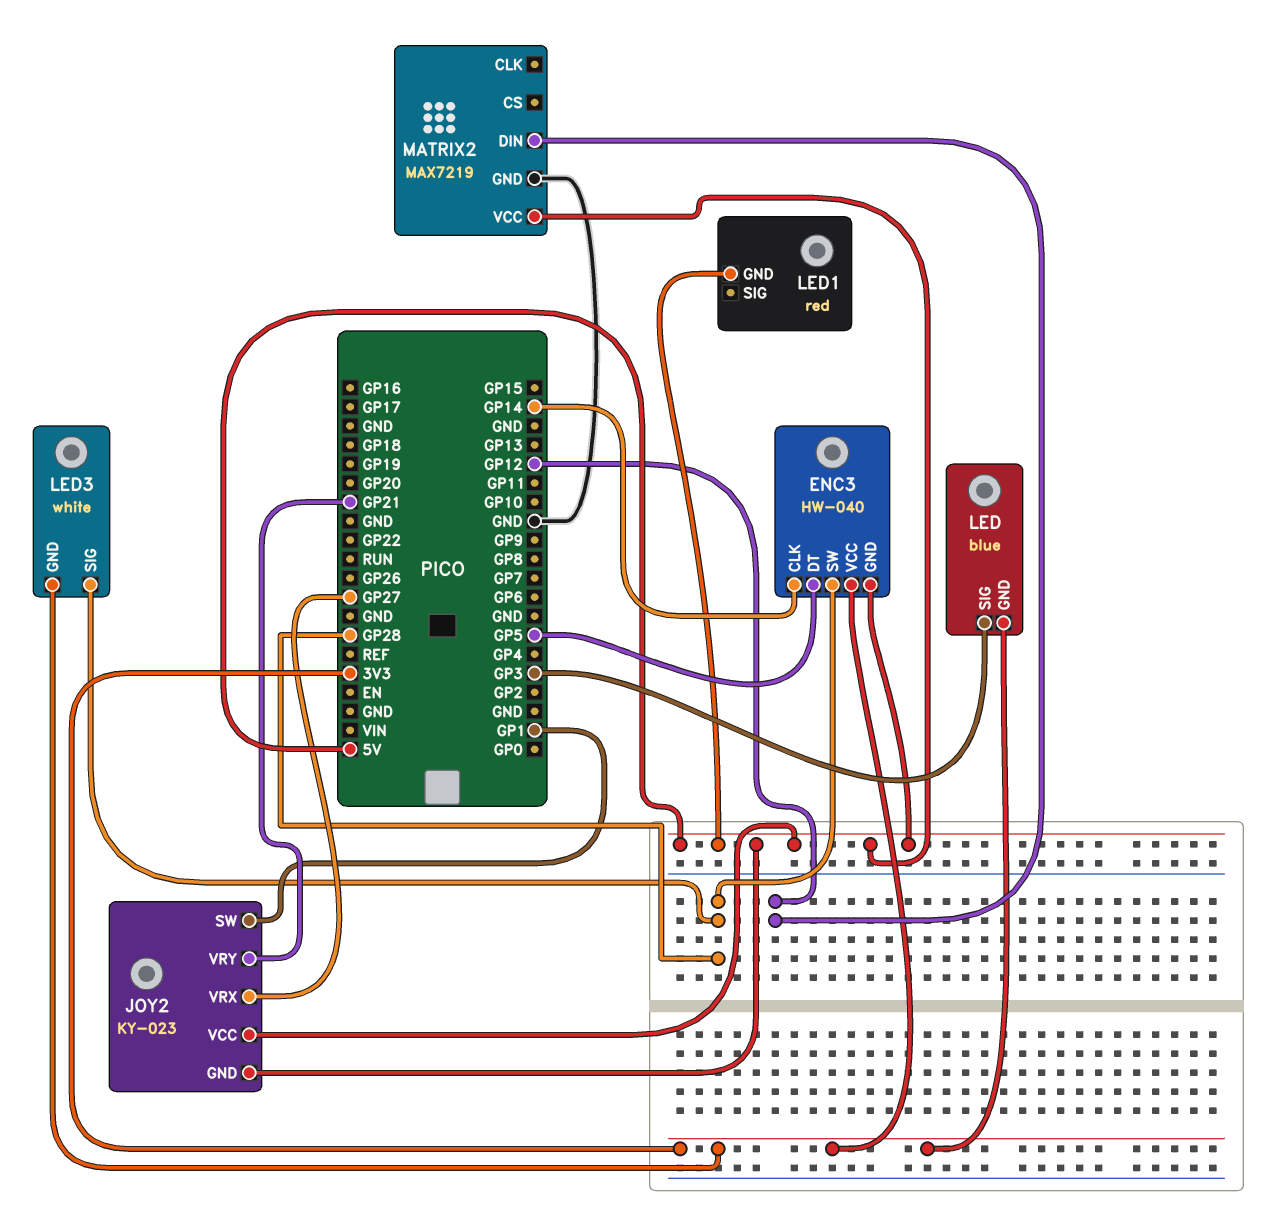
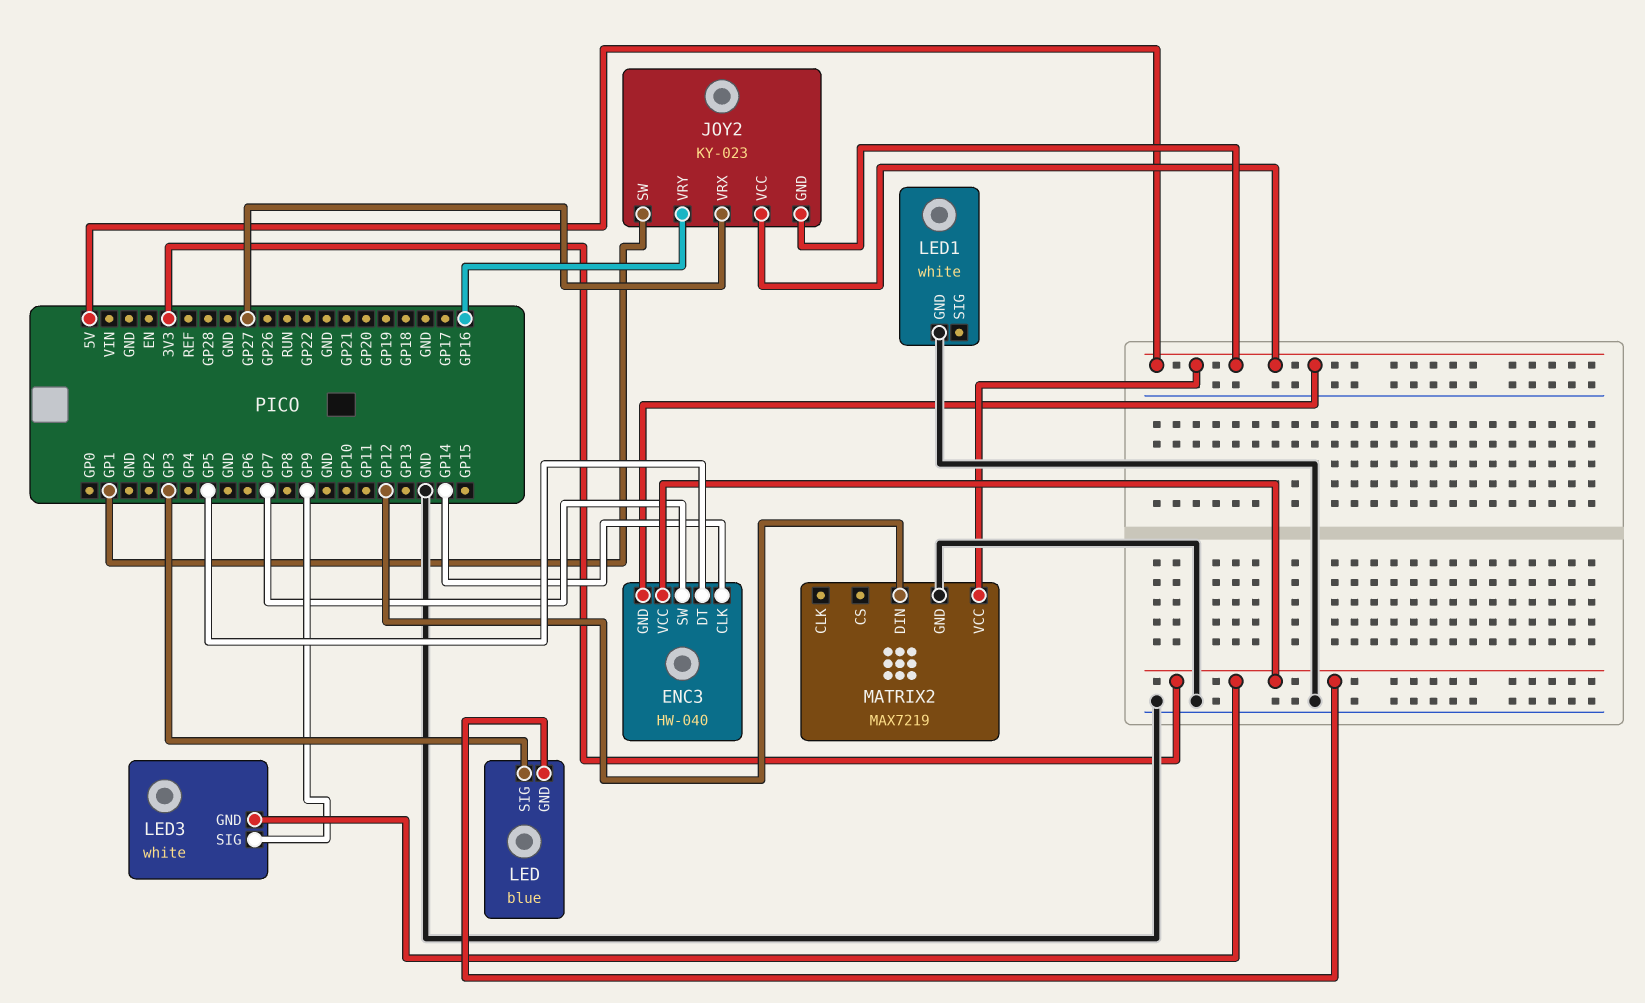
ENC3 pin SW: GP28 -> GP7
JOY2 pin VRY: GP21 -> GP16
LED1: red -> white
LED1 pin GND: 5V -> GND
LED3 pin SIG: GP28 -> GP9

